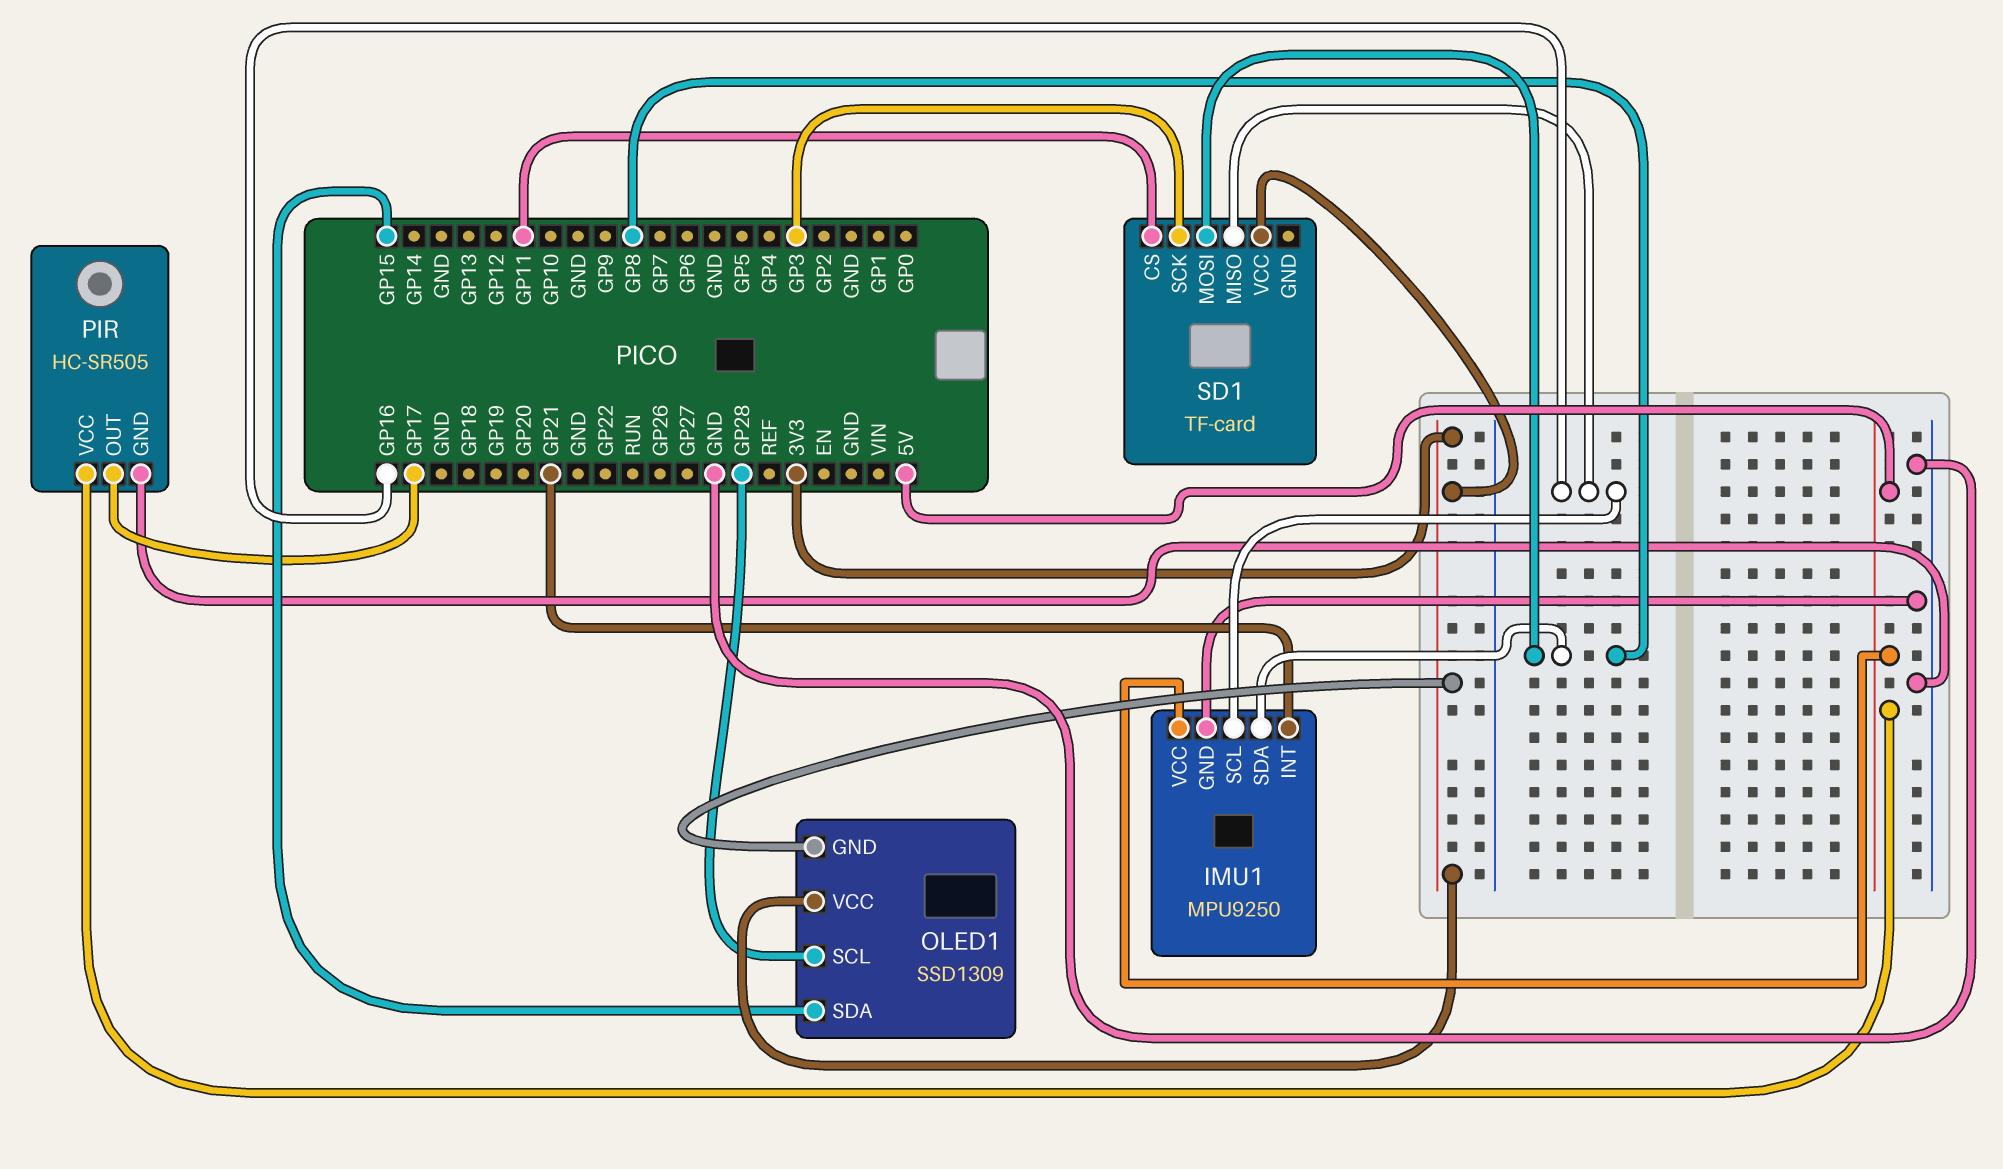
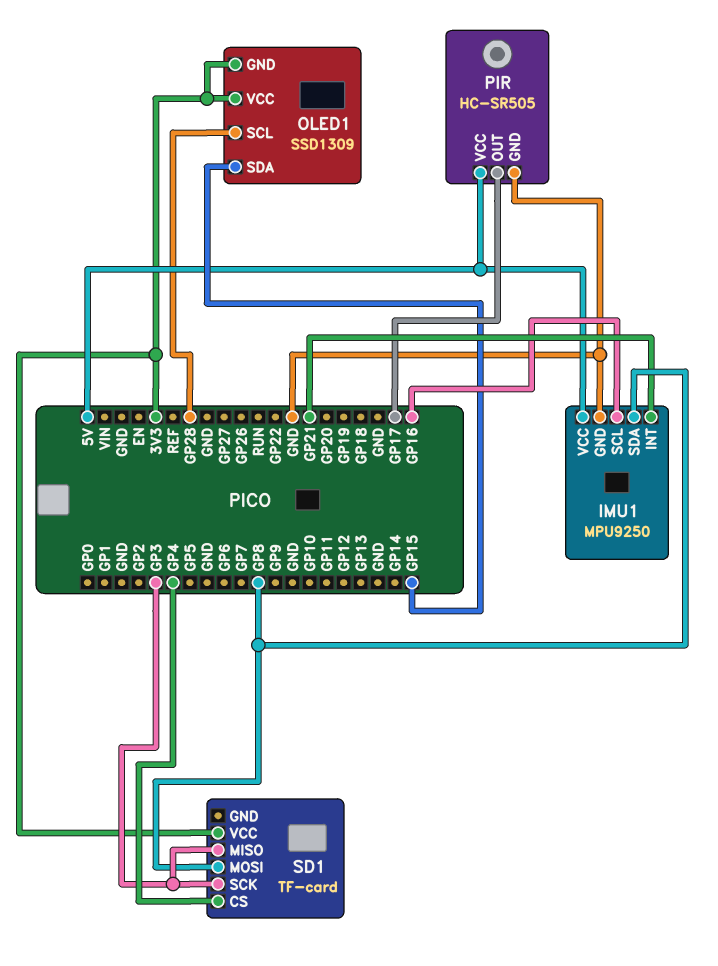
SD1 pin CS: GP11 -> GP4
SD1 pin MISO: GP16 -> GP3

